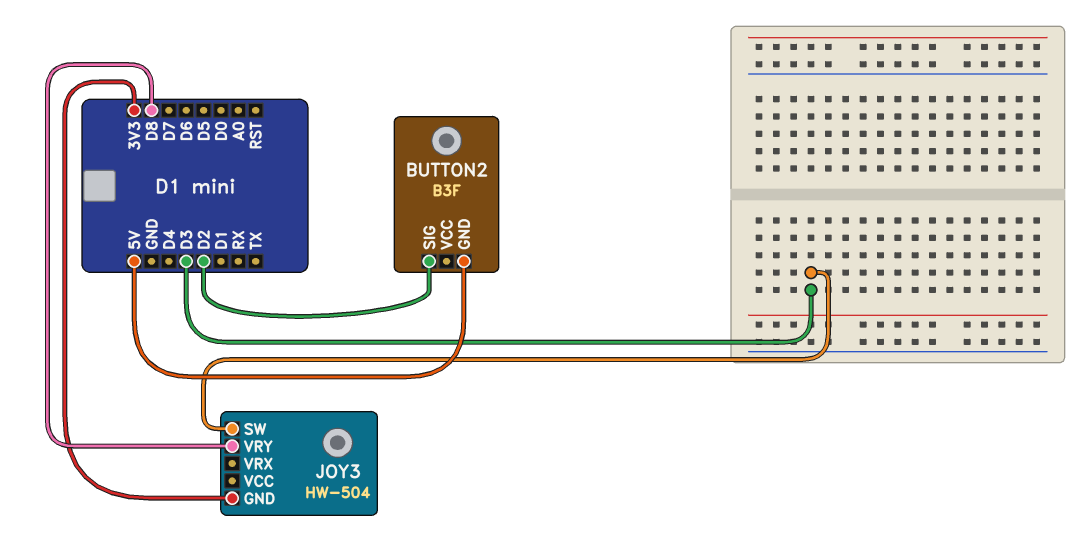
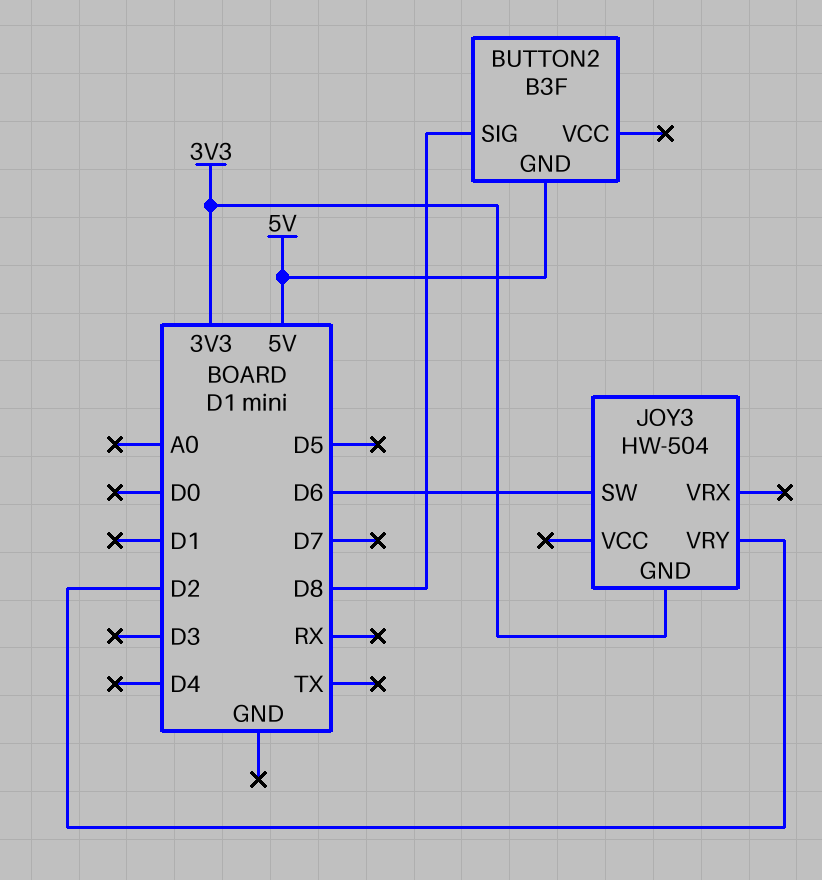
BUTTON2 pin SIG: D2 -> D8
JOY3 pin SW: D3 -> D6
JOY3 pin VRY: D8 -> D2

